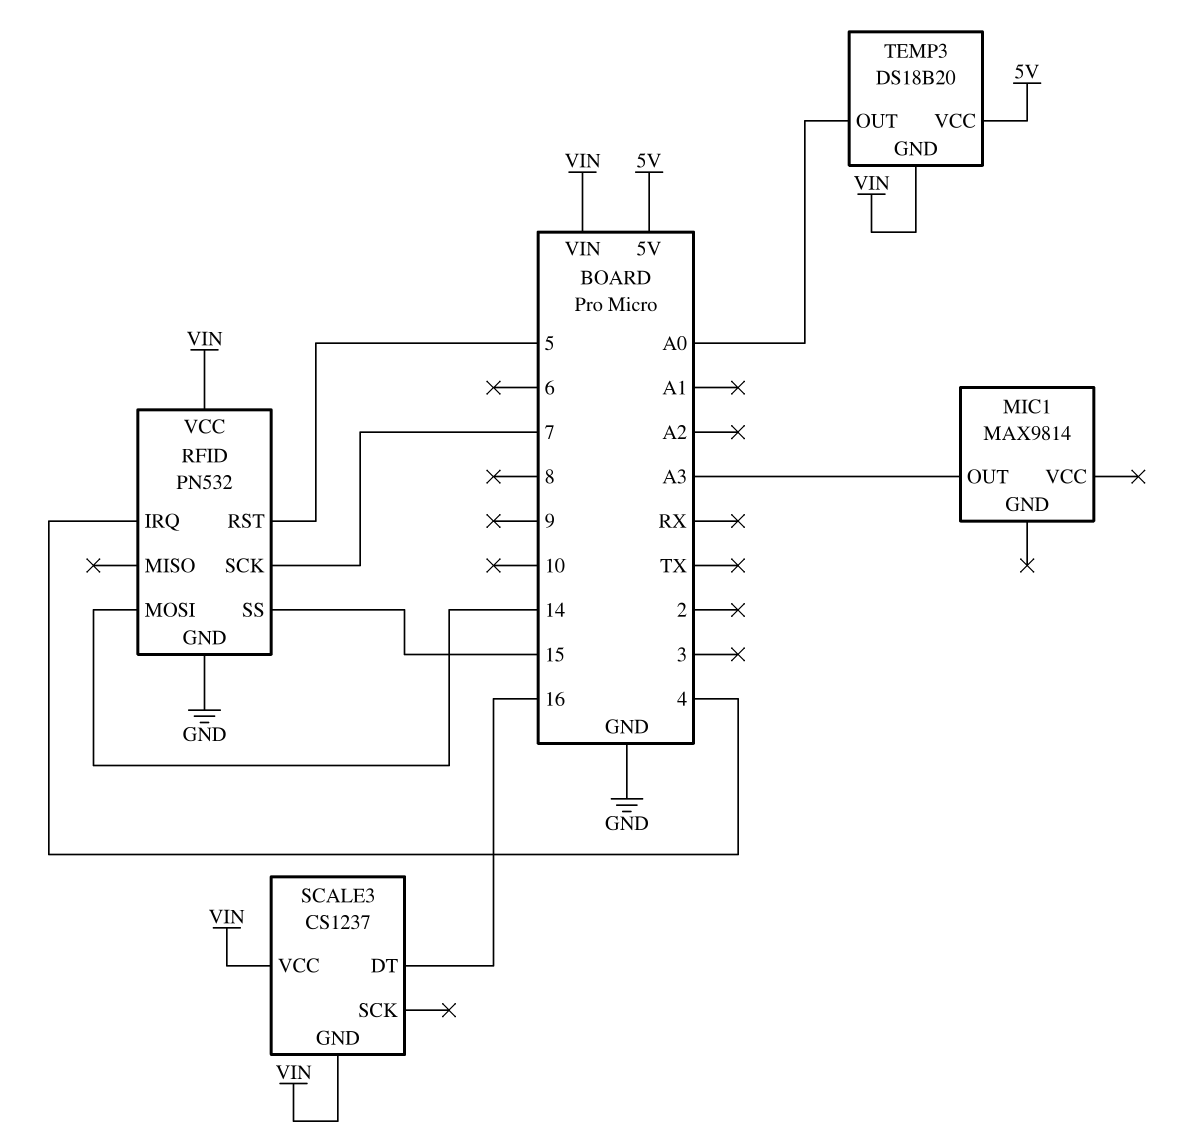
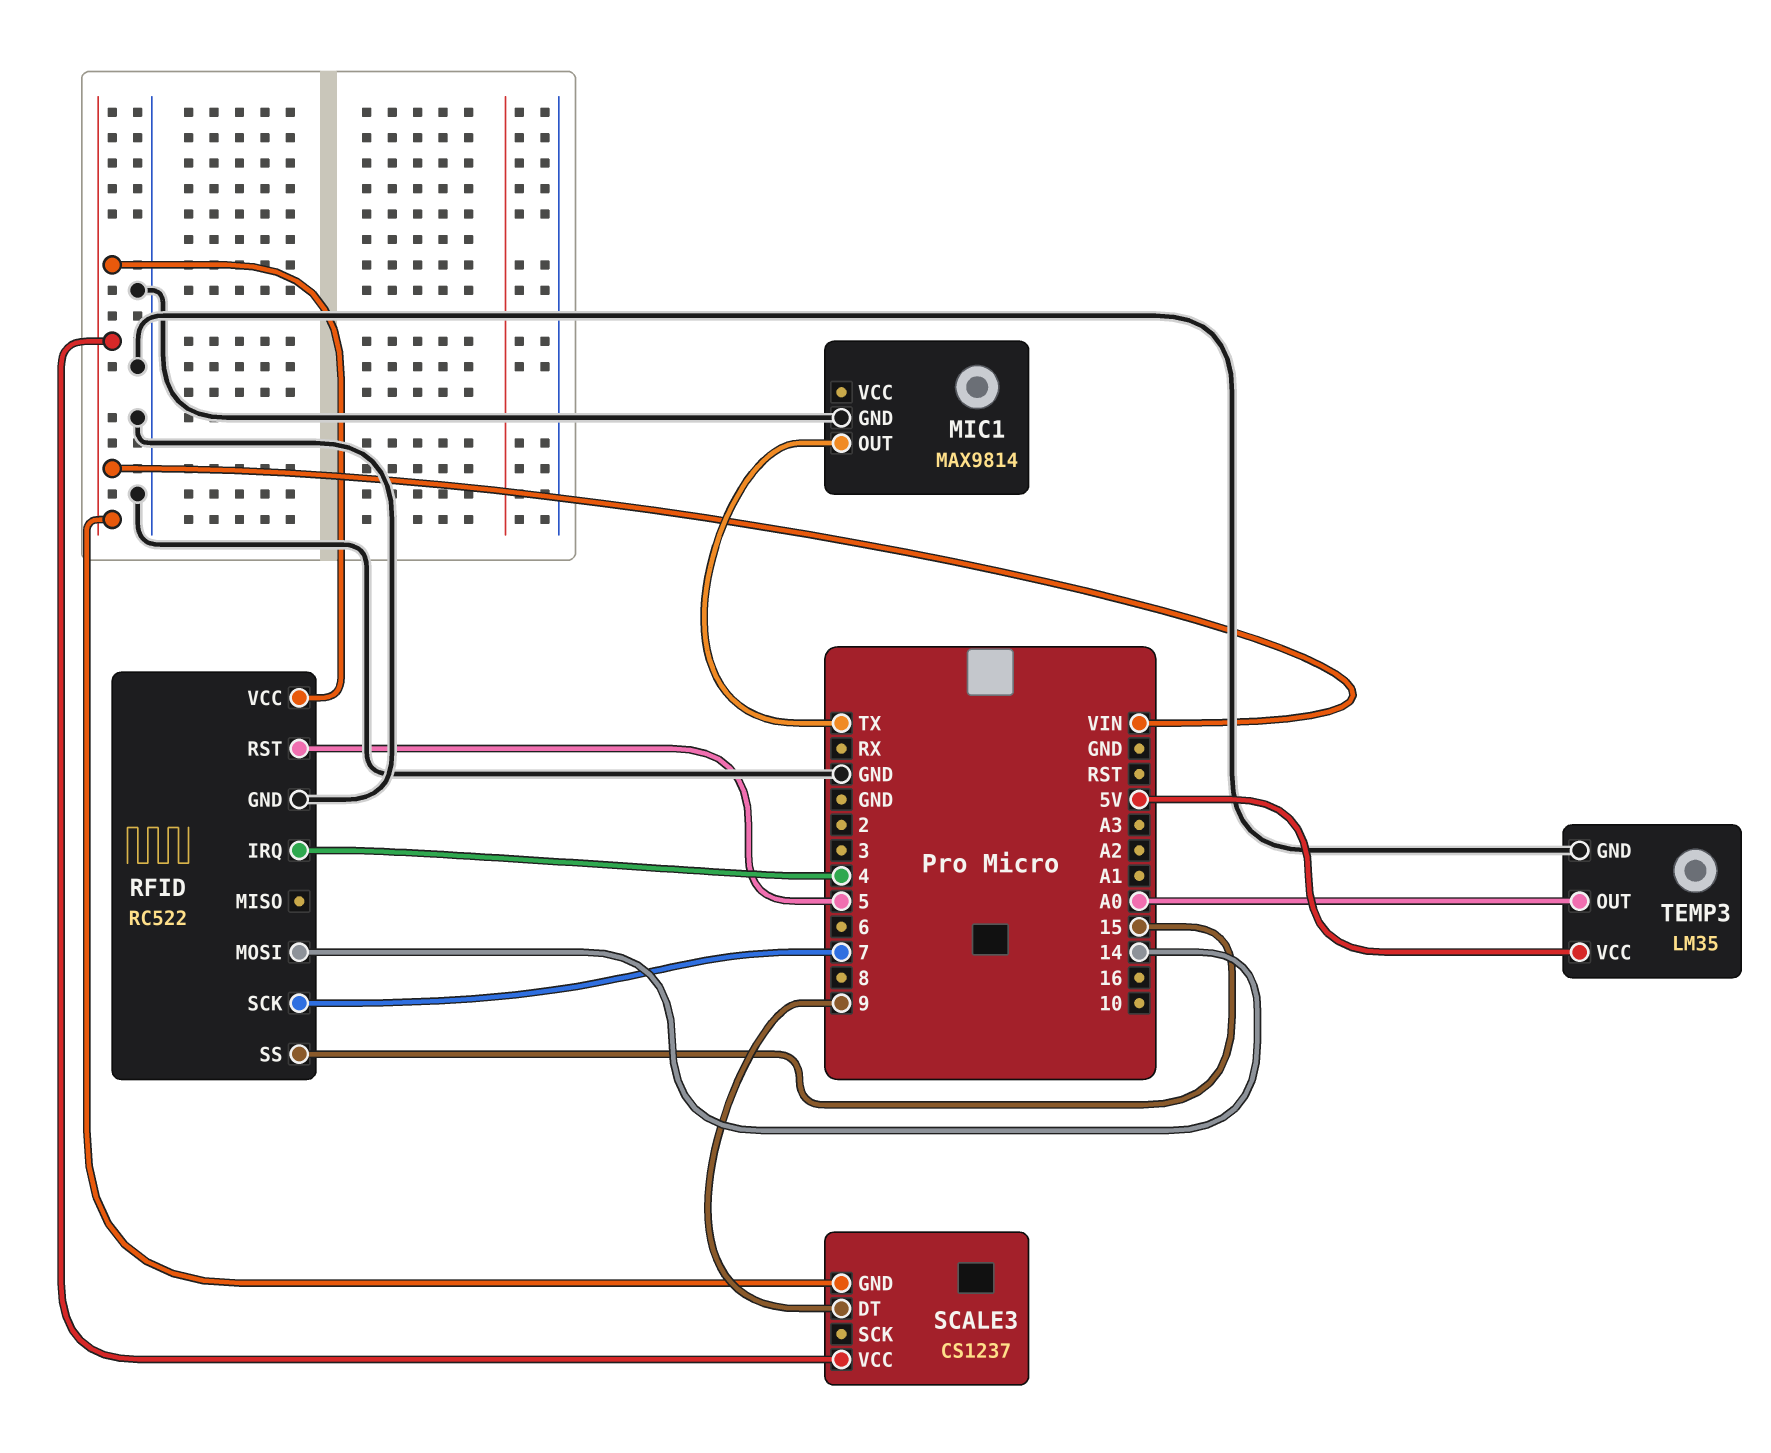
MIC1 pin GND: none -> GND
MIC1 pin OUT: A3 -> TX
RFID: PN532 -> RC522
SCALE3 pin DT: 16 -> 9
TEMP3: DS18B20 -> LM35
TEMP3 pin GND: VIN -> GND

